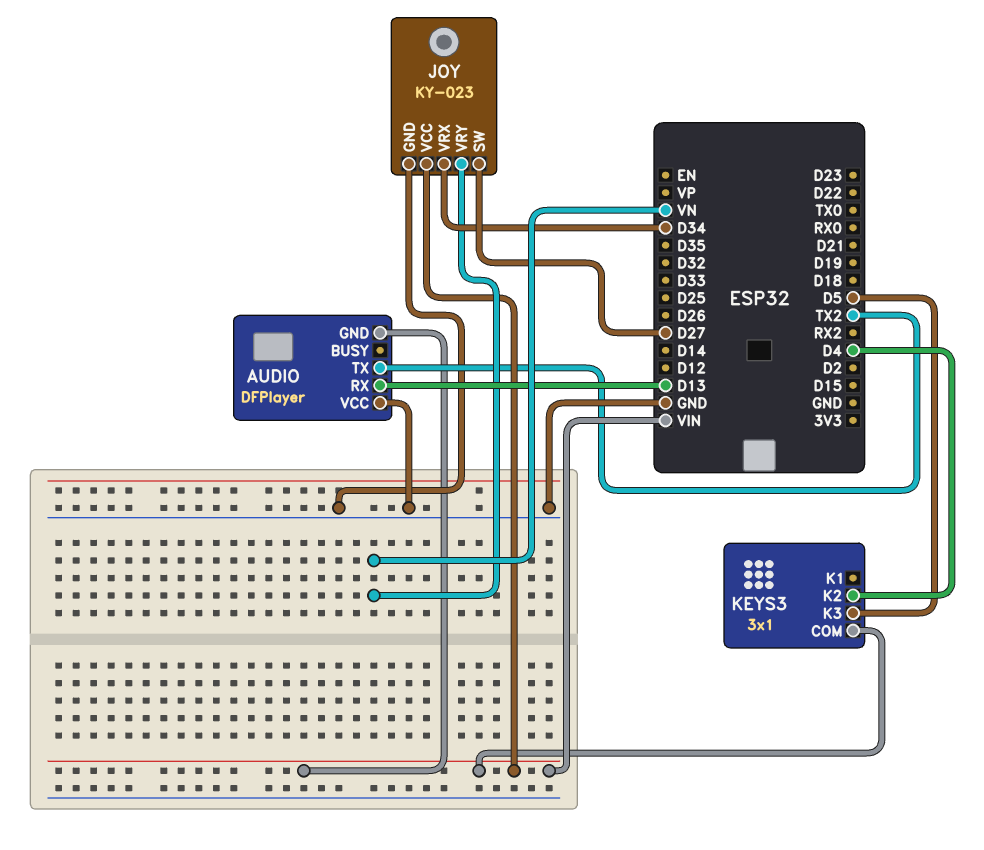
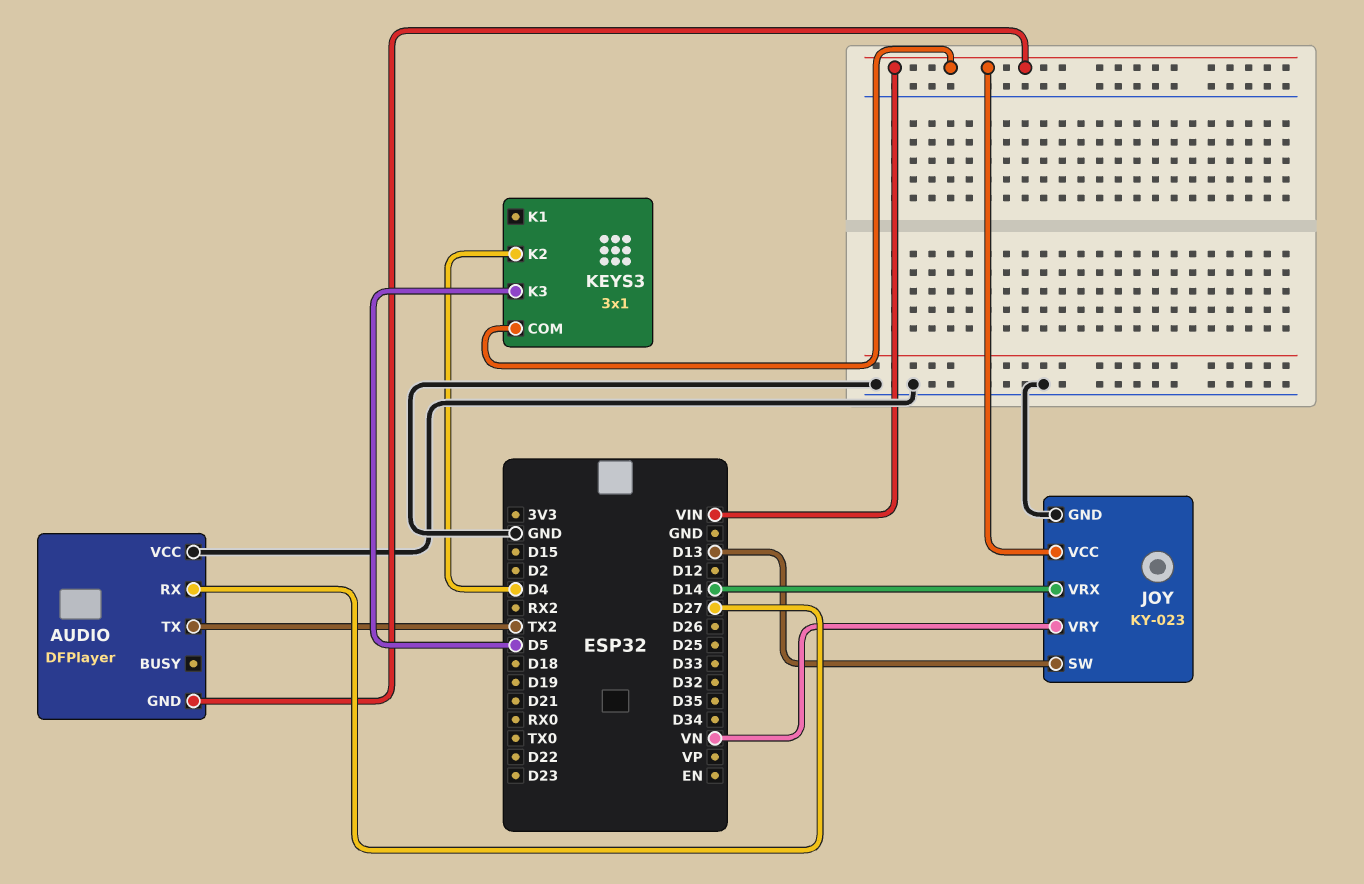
AUDIO pin RX: D13 -> D27
JOY pin SW: D27 -> D13
JOY pin VRX: D34 -> D14

